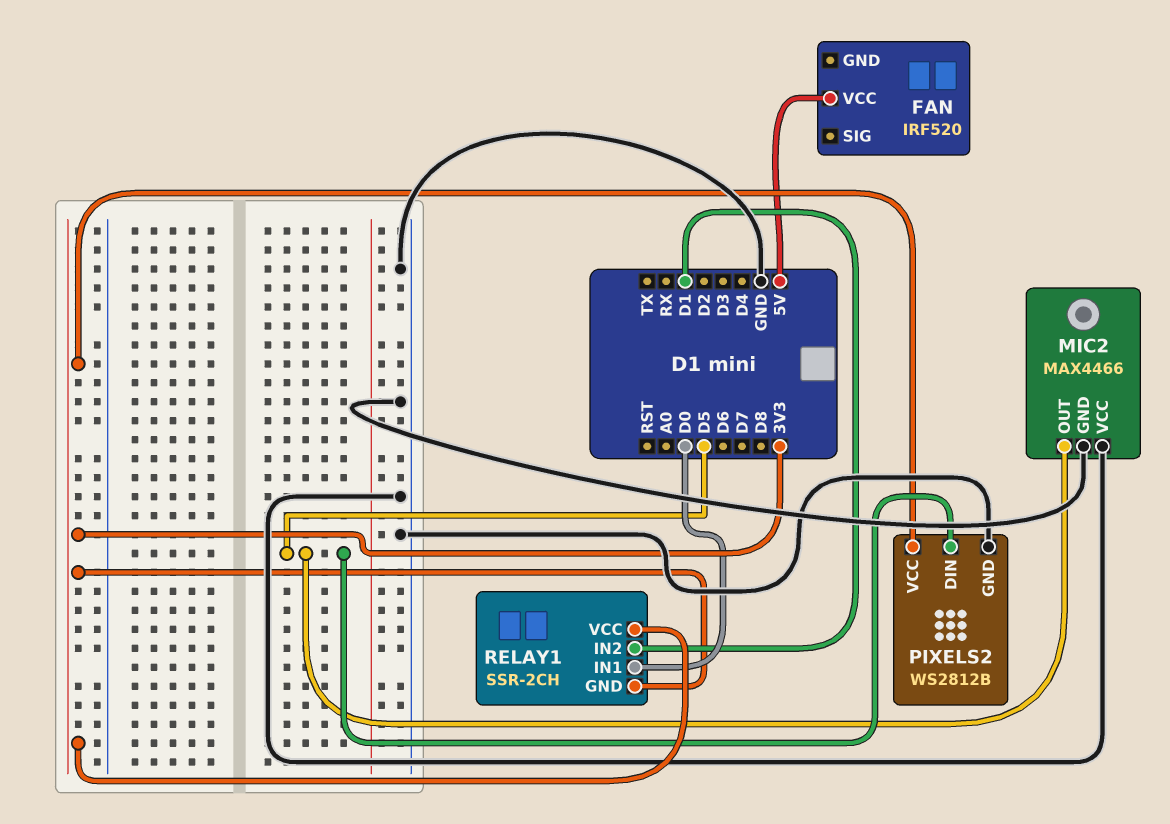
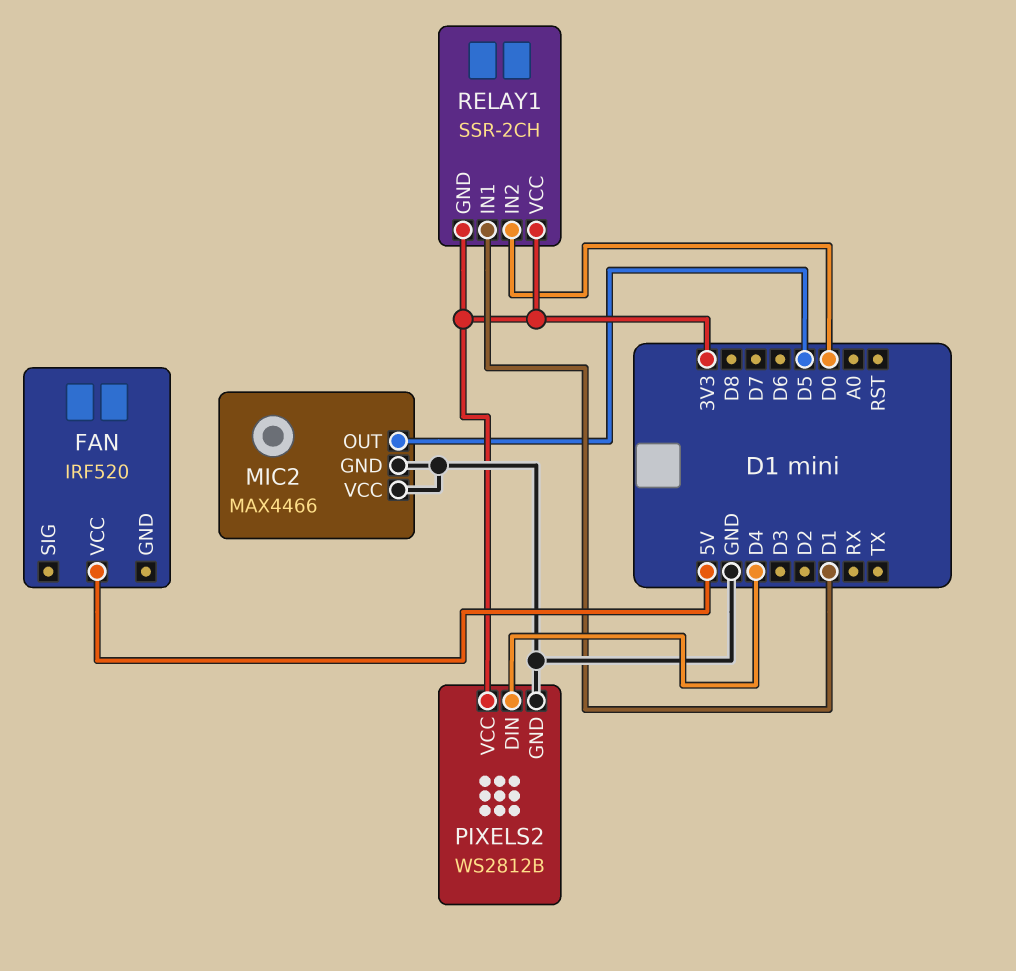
PIXELS2 pin DIN: D5 -> D4
RELAY1 pin IN1: D0 -> D1
RELAY1 pin IN2: D1 -> D0

